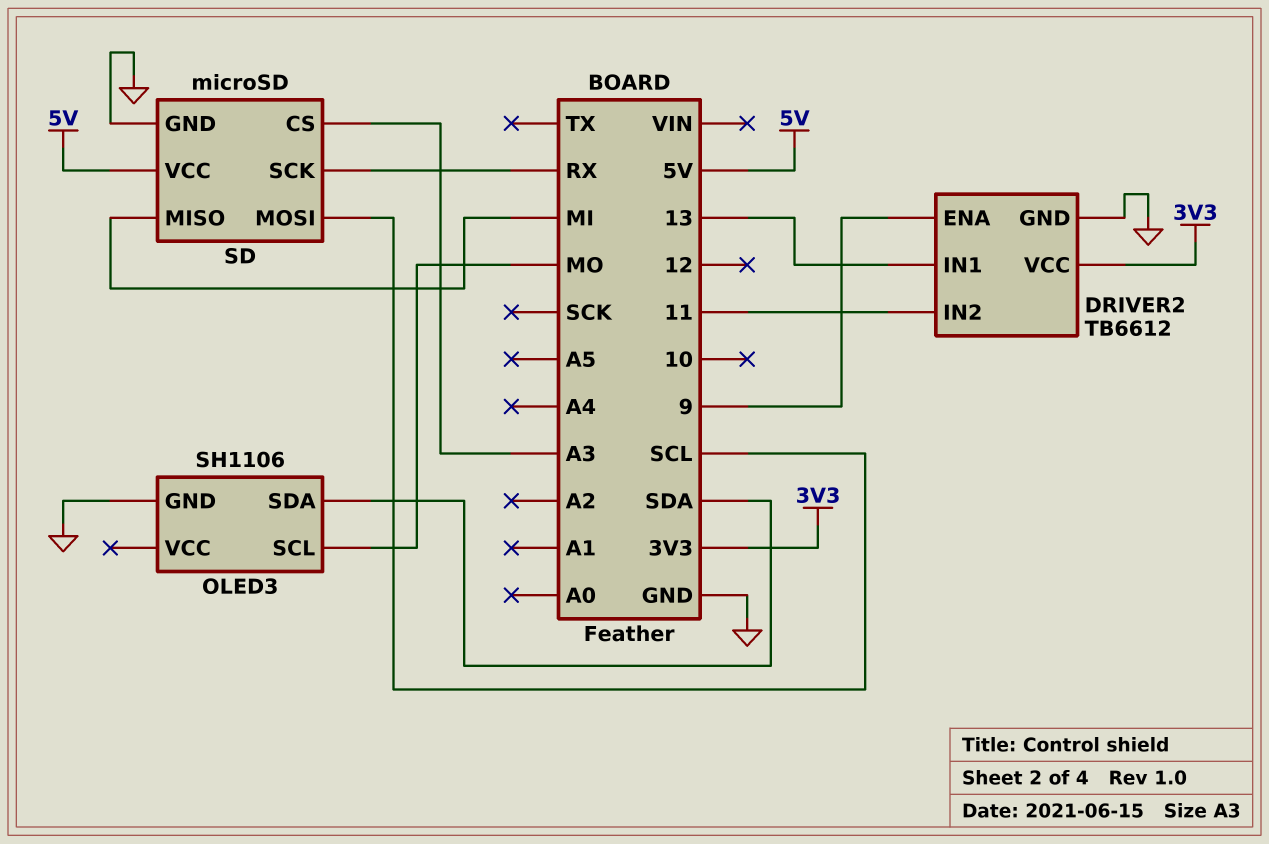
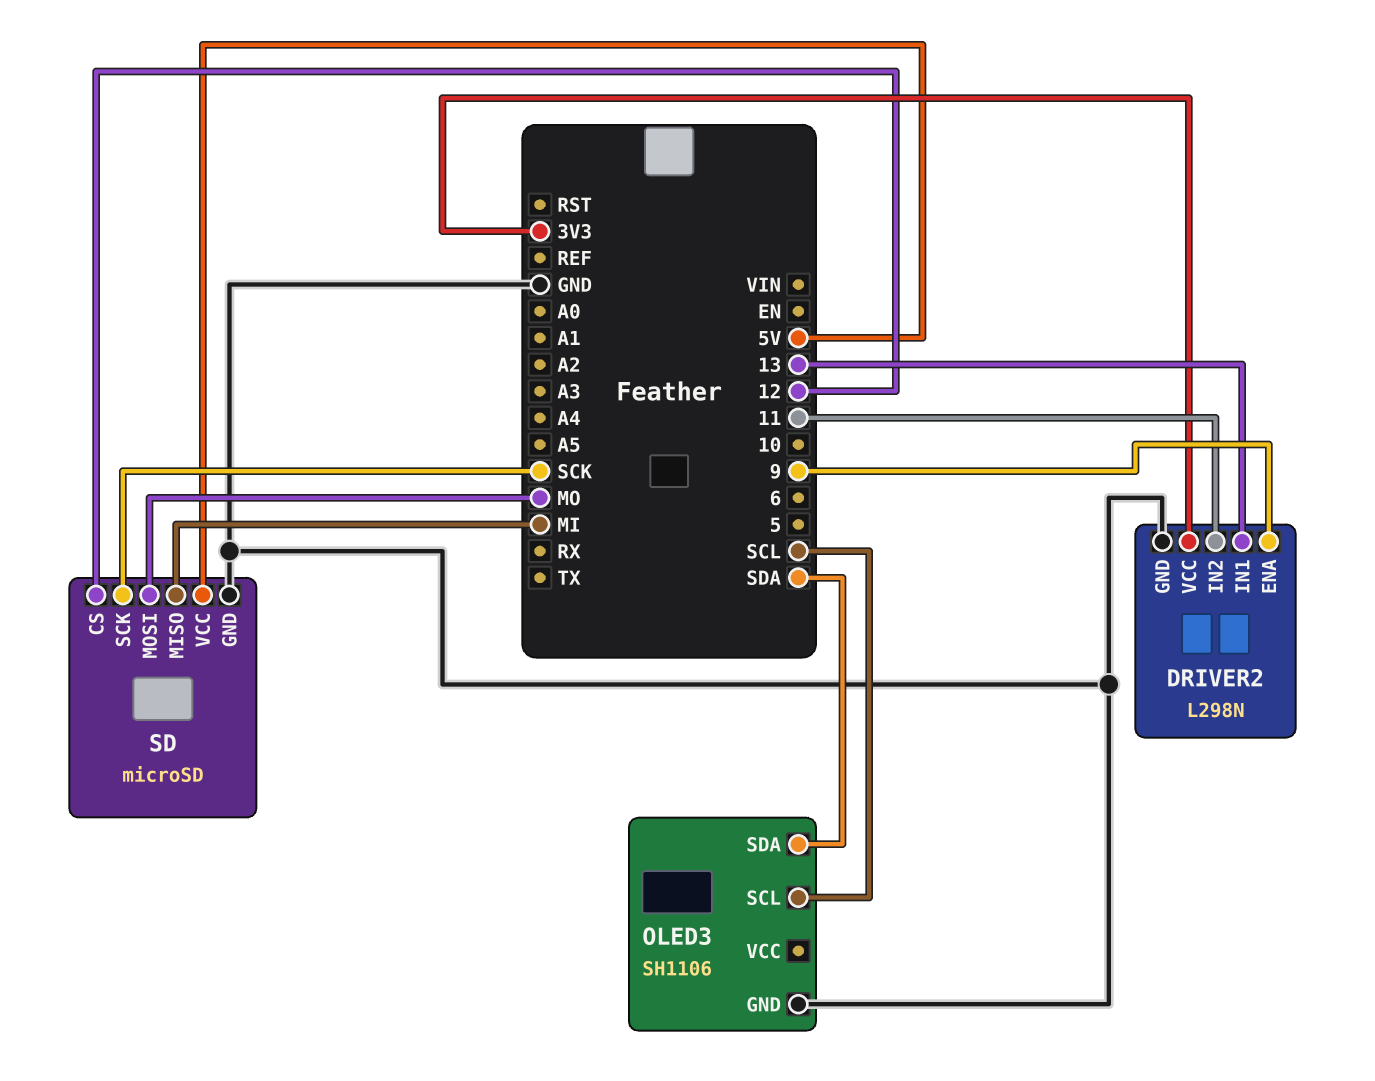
DRIVER2: TB6612 -> L298N
OLED3 pin SCL: MO -> SCL
SD pin CS: A3 -> 12
SD pin MOSI: SCL -> MO
SD pin SCK: RX -> SCK

